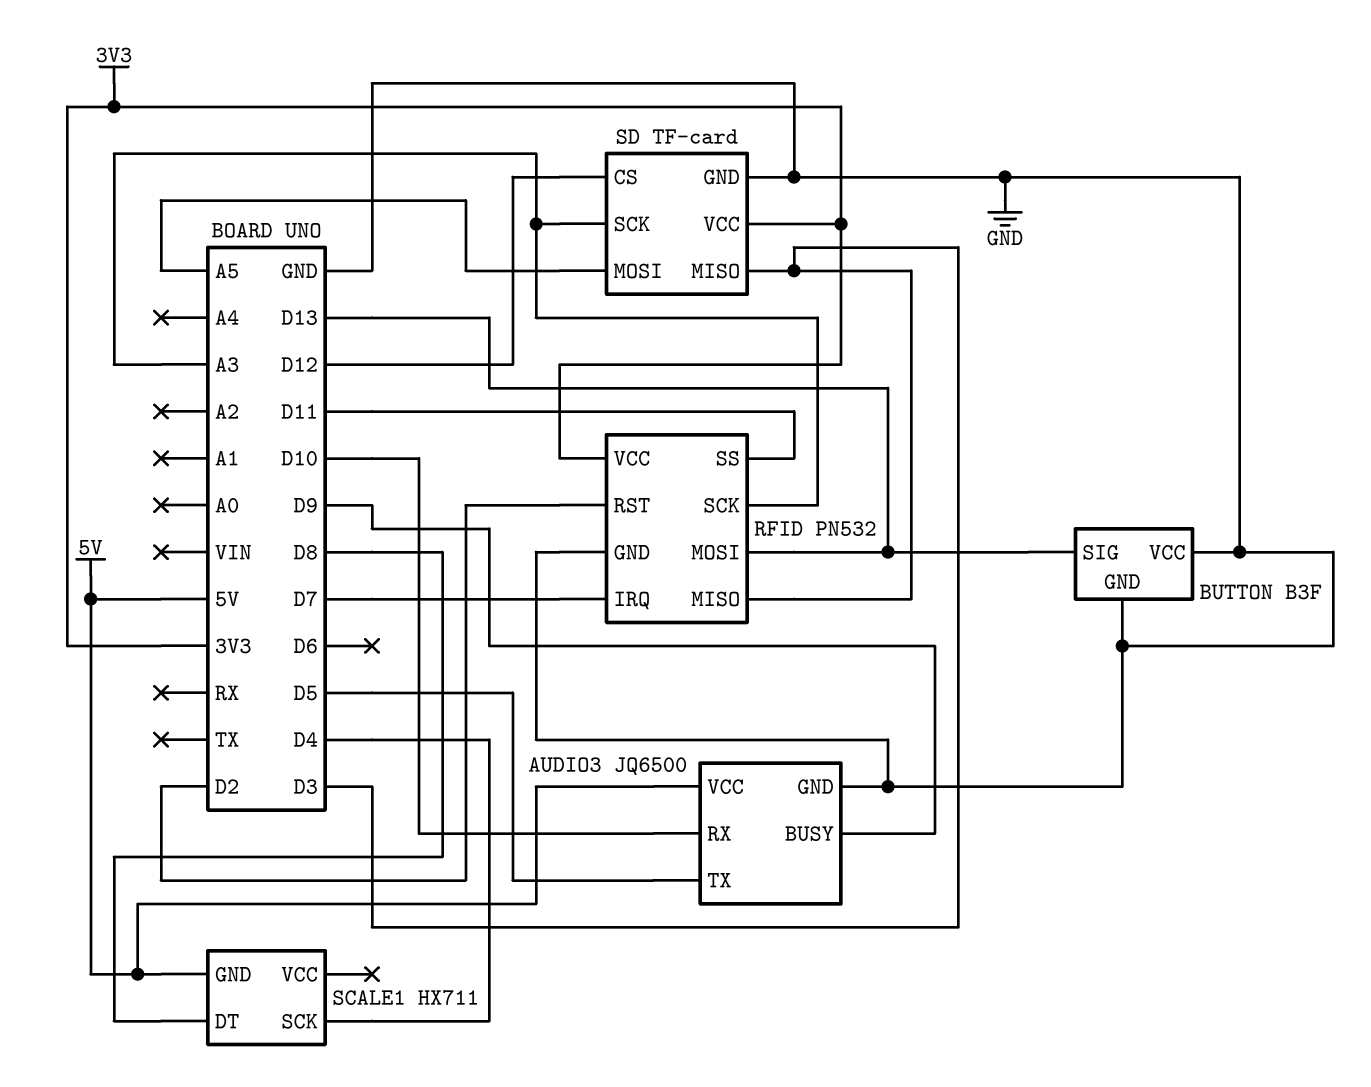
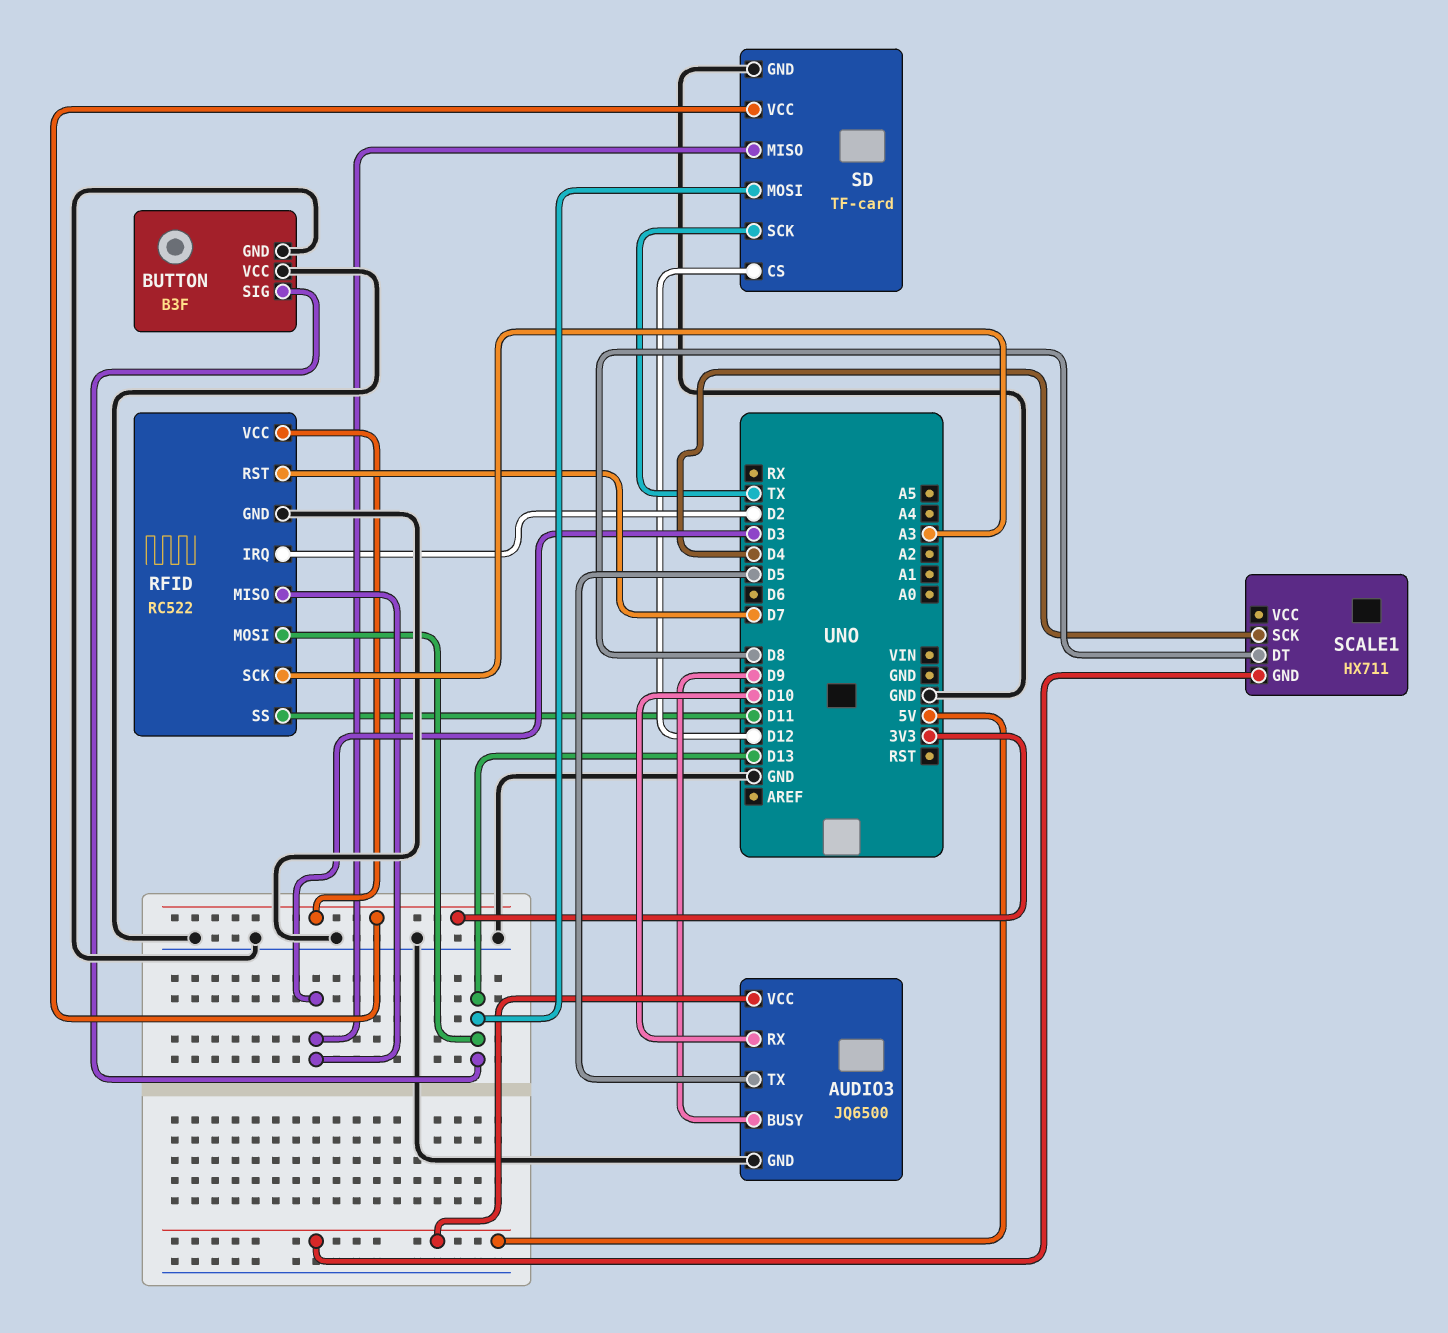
RFID: PN532 -> RC522
RFID pin IRQ: D7 -> D2
RFID pin RST: D2 -> D7
SD pin MOSI: A5 -> D13
SD pin SCK: A3 -> TX

